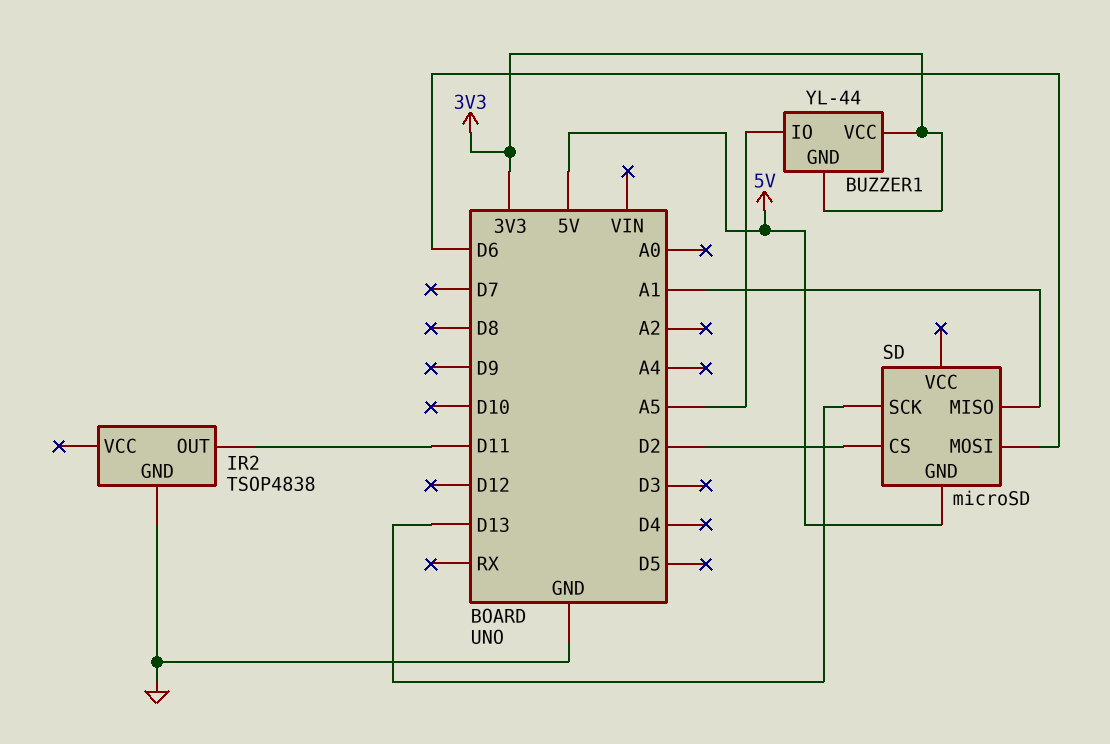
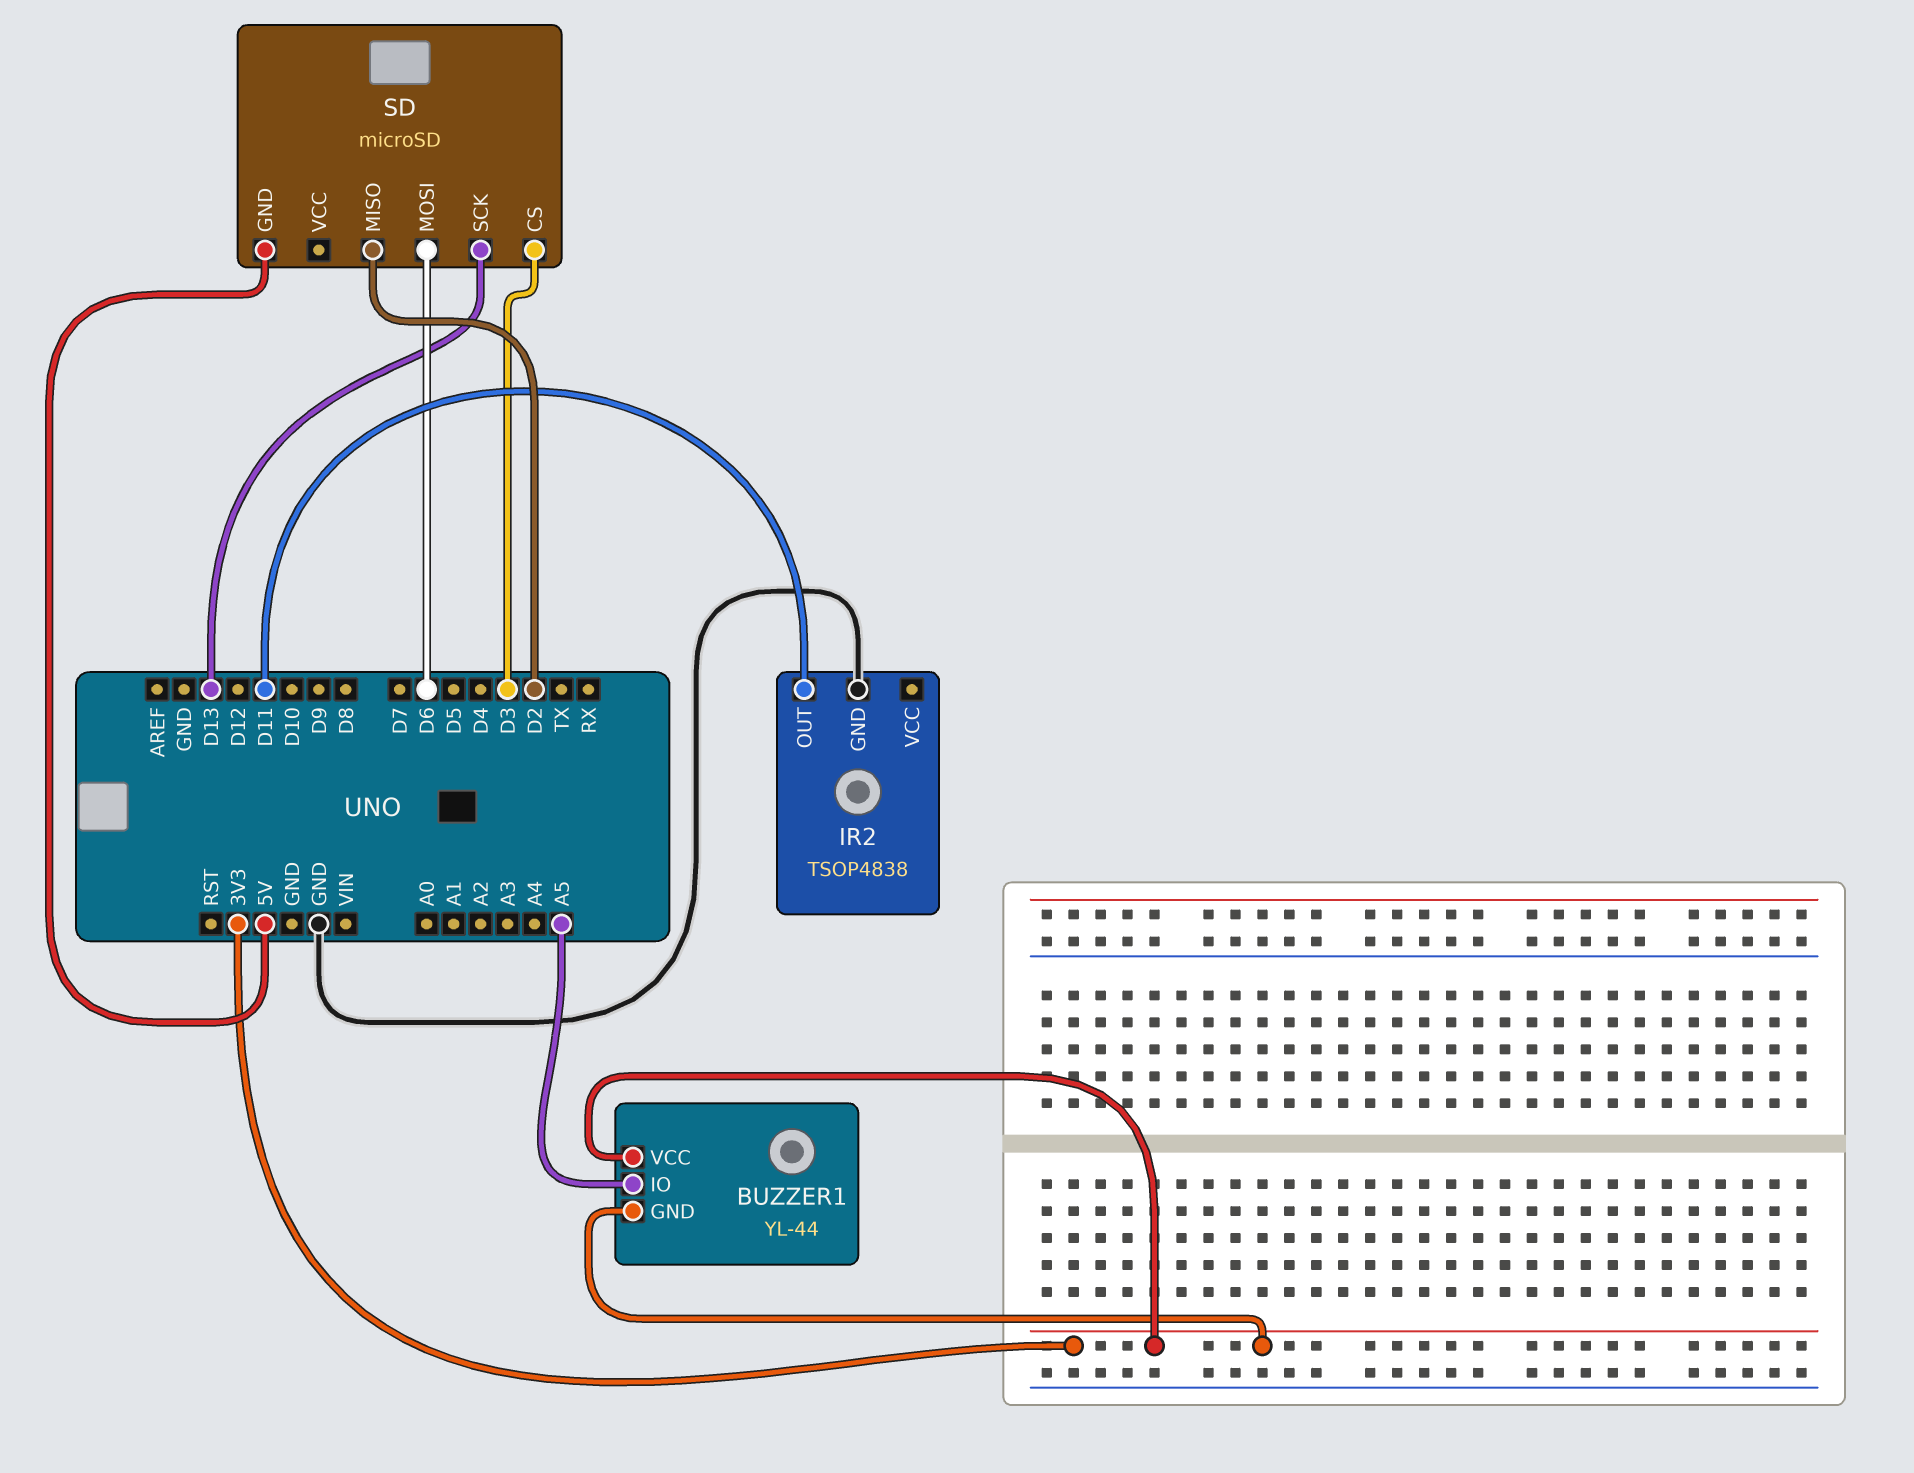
SD pin CS: D2 -> D3
SD pin MISO: A1 -> D2

